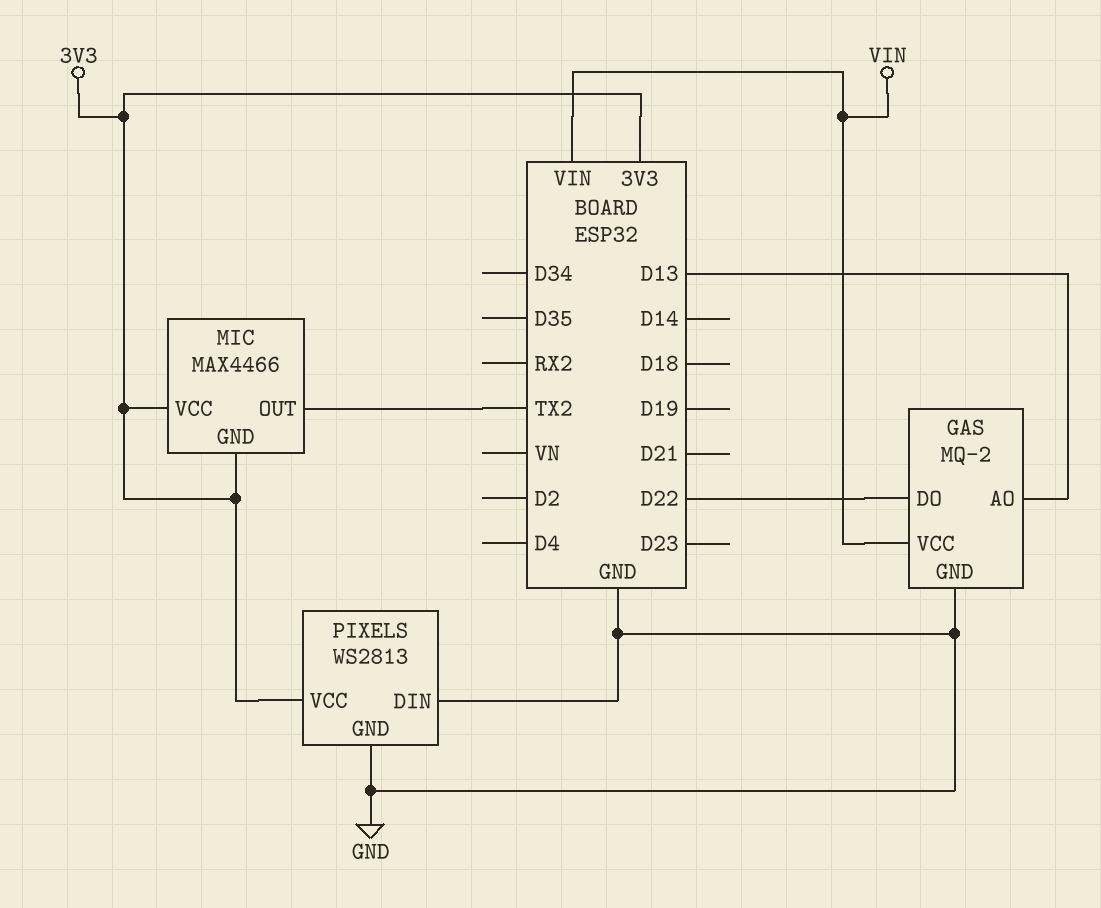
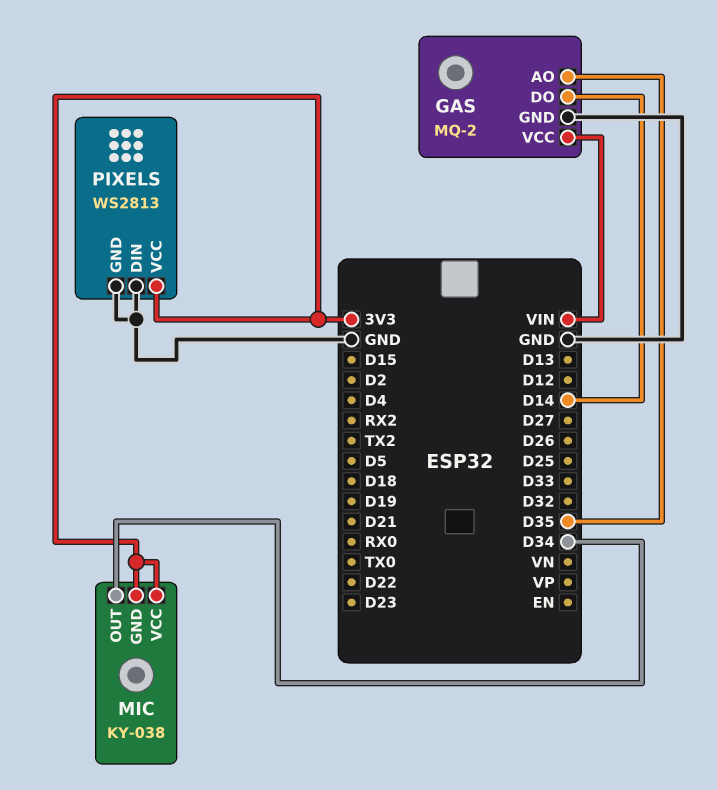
GAS pin AO: D13 -> D35
GAS pin DO: D22 -> D14
MIC: MAX4466 -> KY-038
MIC pin OUT: TX2 -> D34

